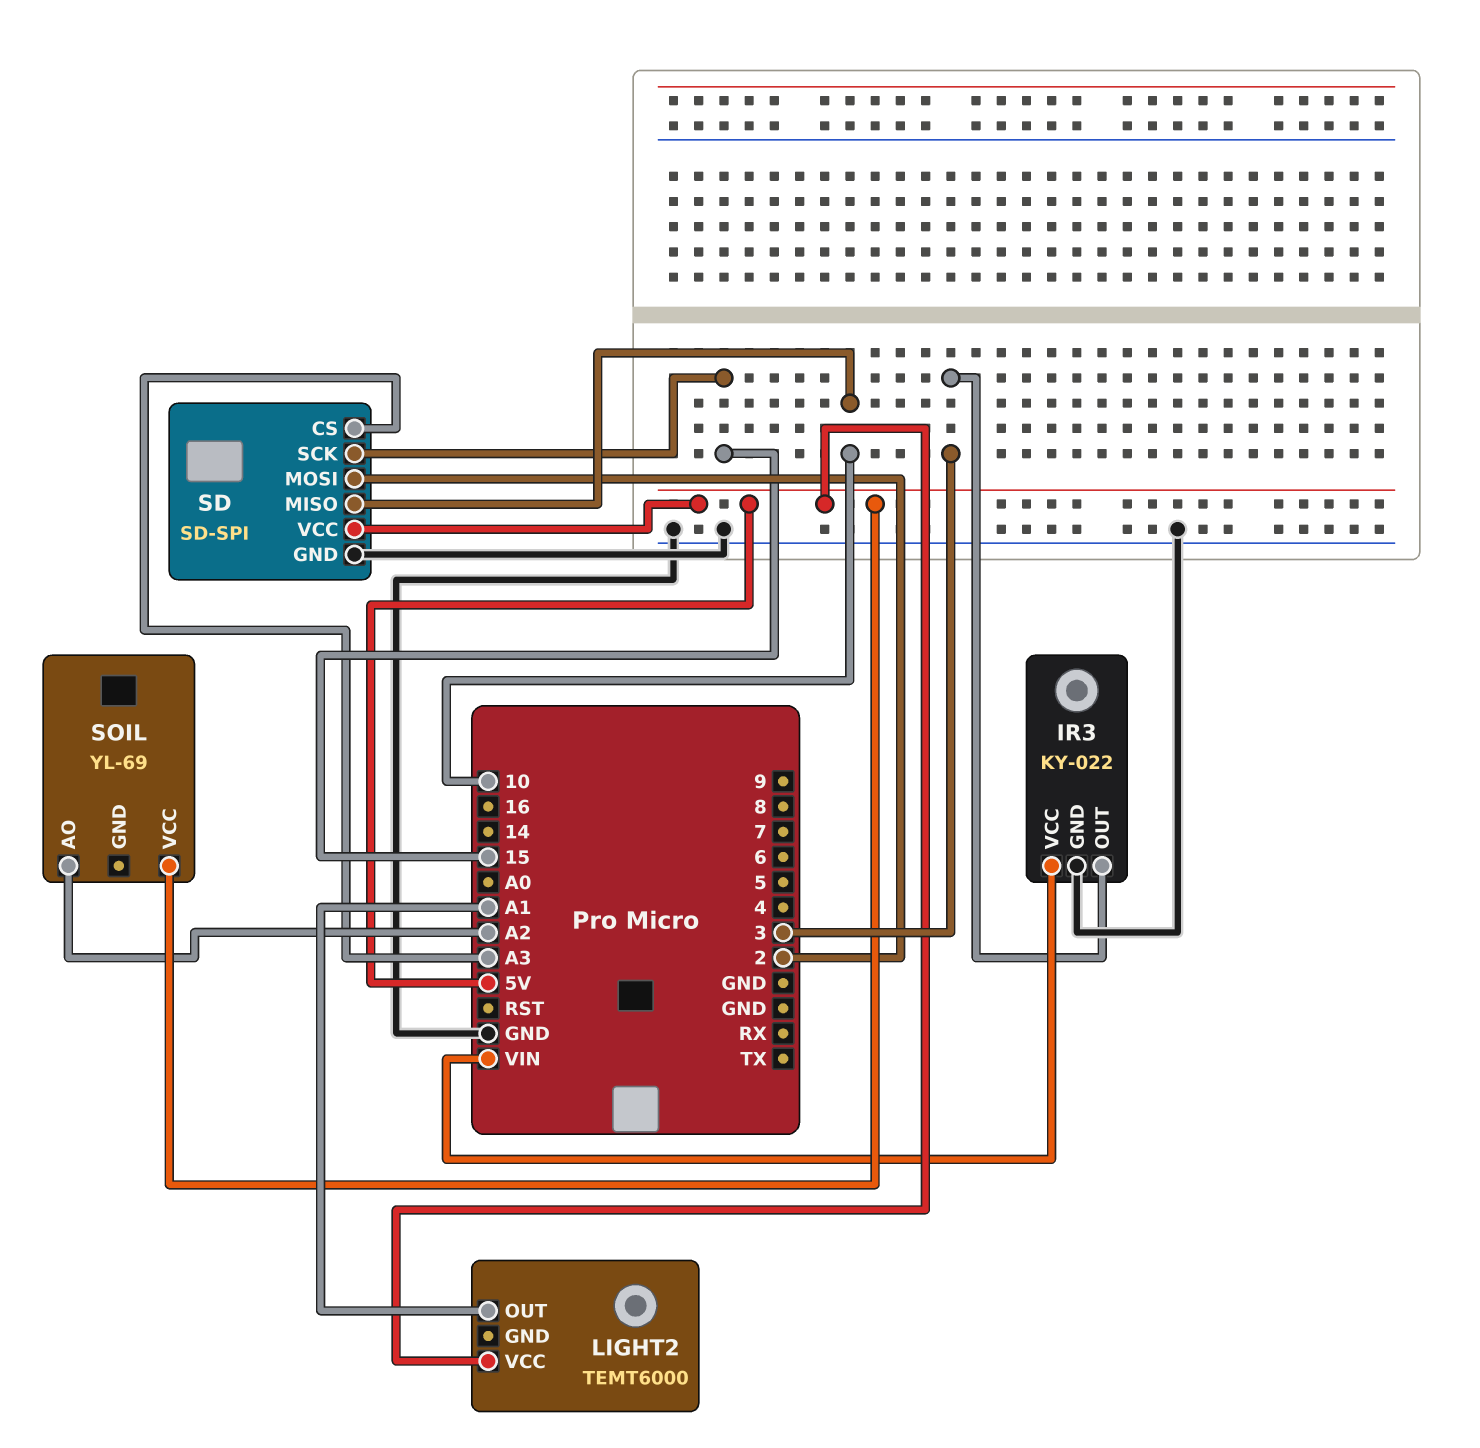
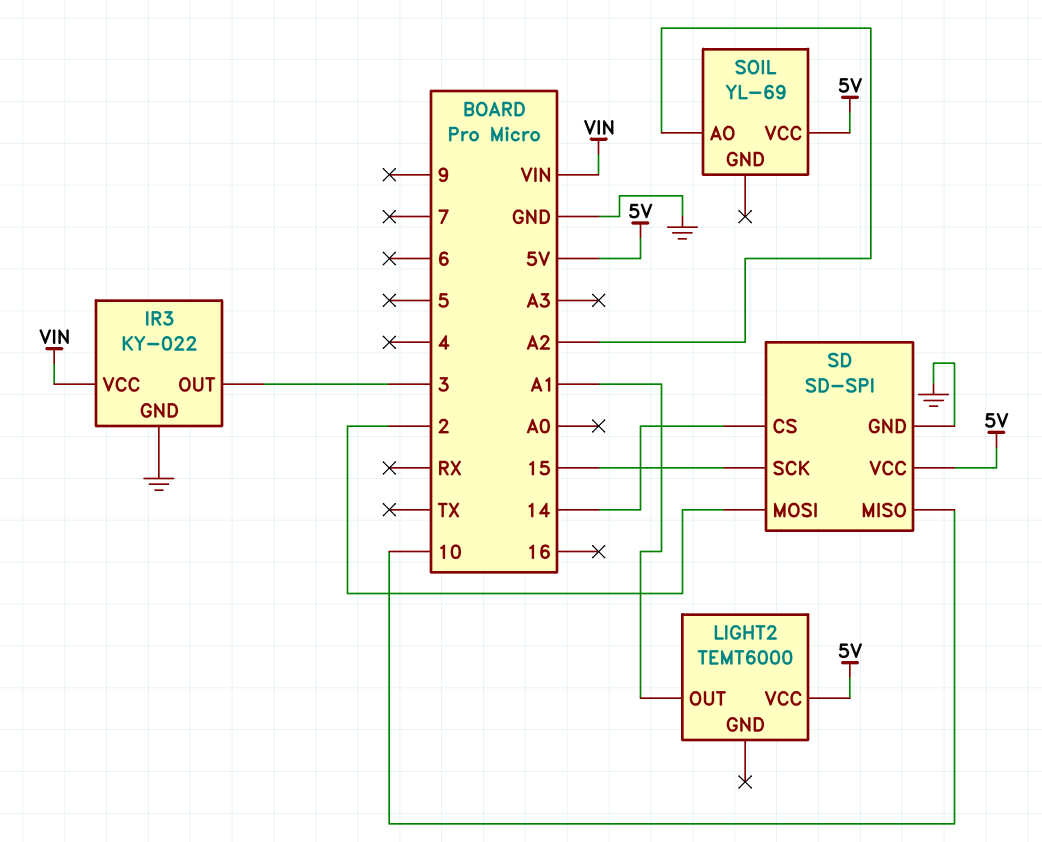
SD pin CS: A3 -> 14

